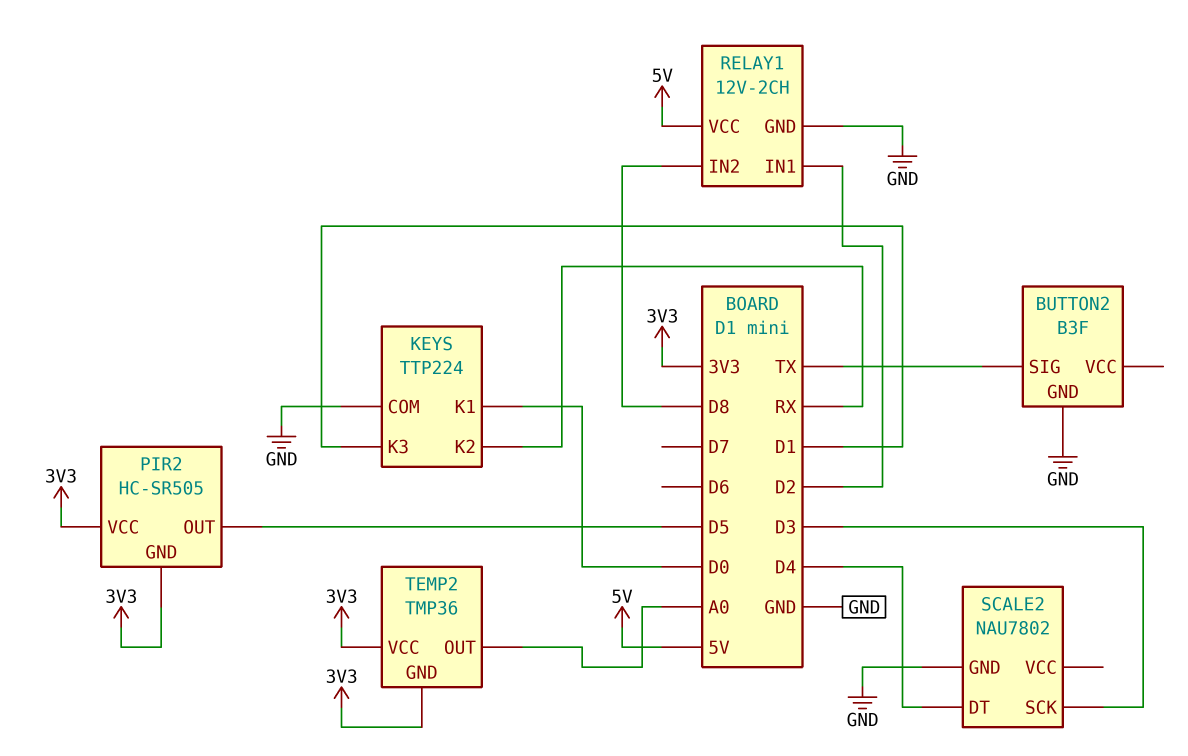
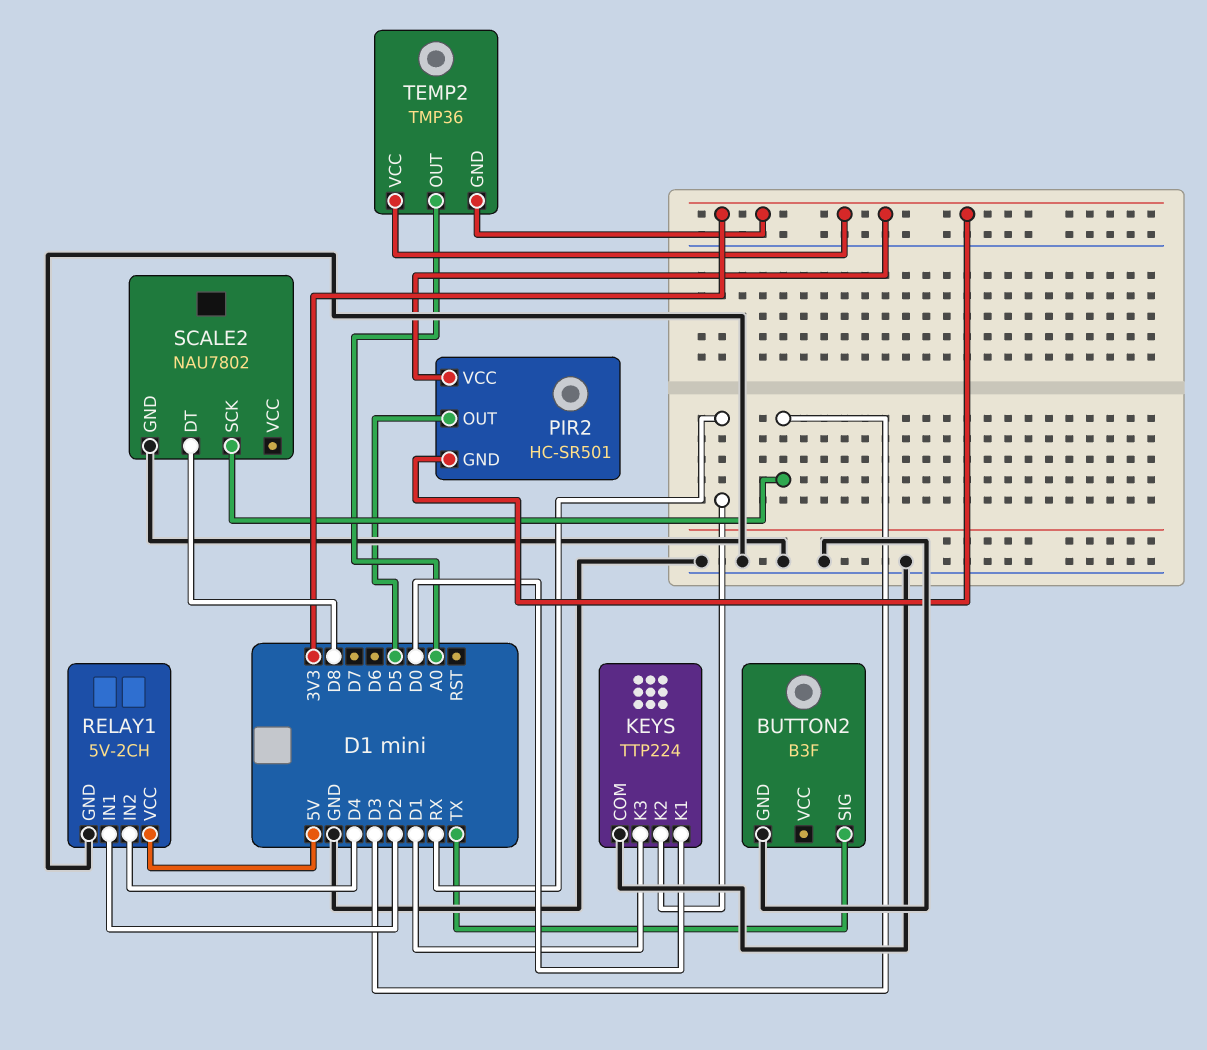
PIR2: HC-SR505 -> HC-SR501
RELAY1: 12V-2CH -> 5V-2CH
RELAY1 pin IN2: D8 -> D4
SCALE2 pin DT: D4 -> D8

